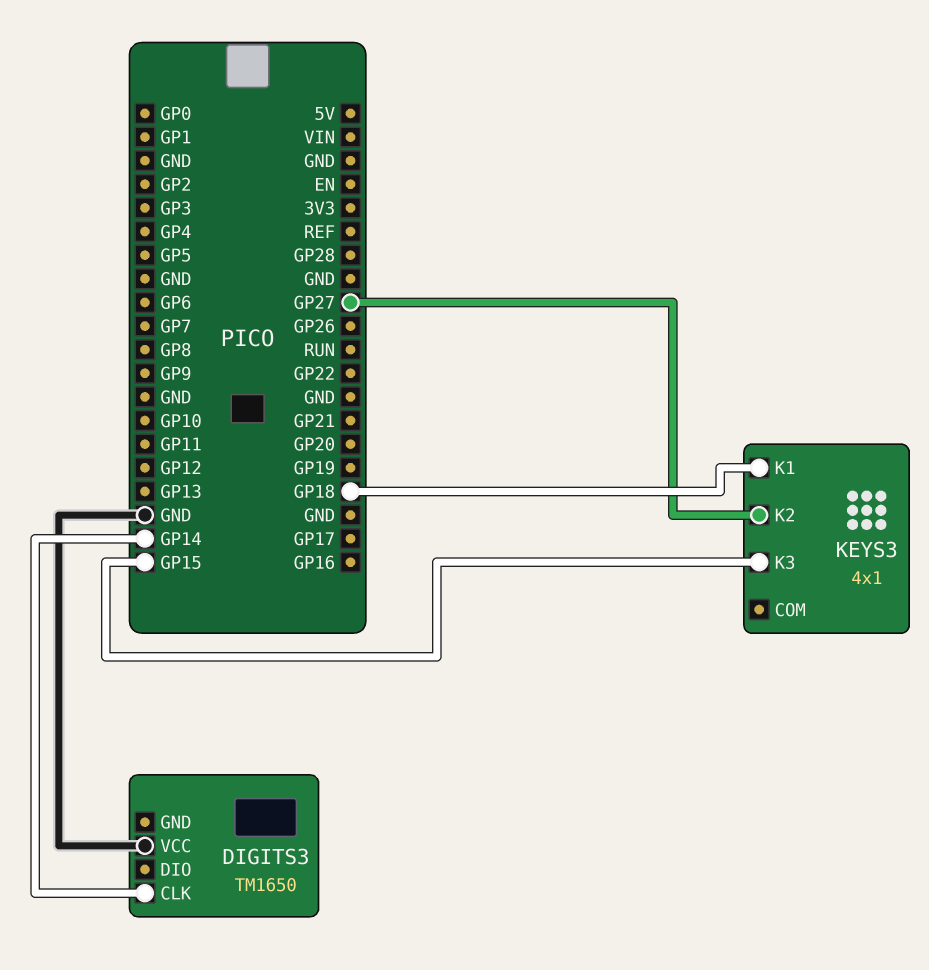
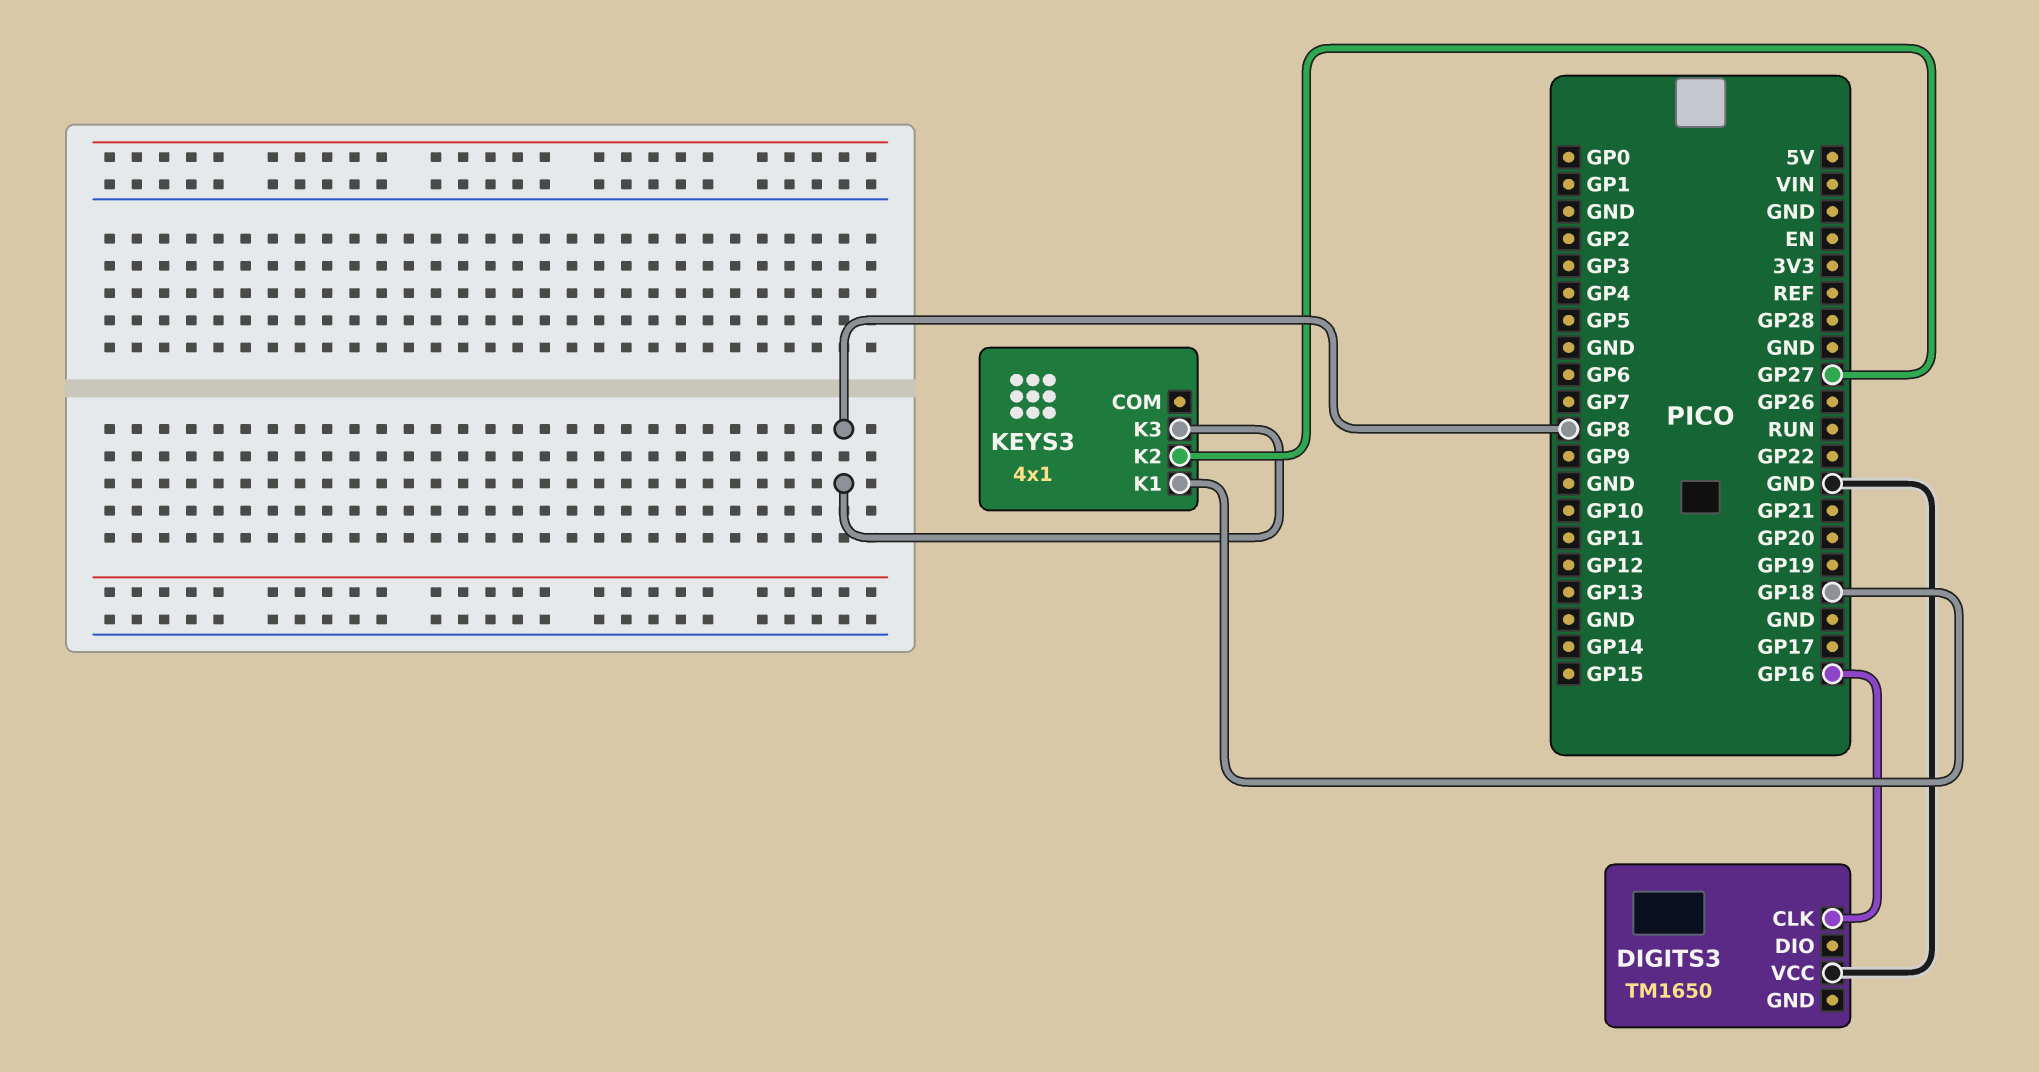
DIGITS3 pin CLK: GP14 -> GP16
KEYS3 pin K3: GP15 -> GP8

